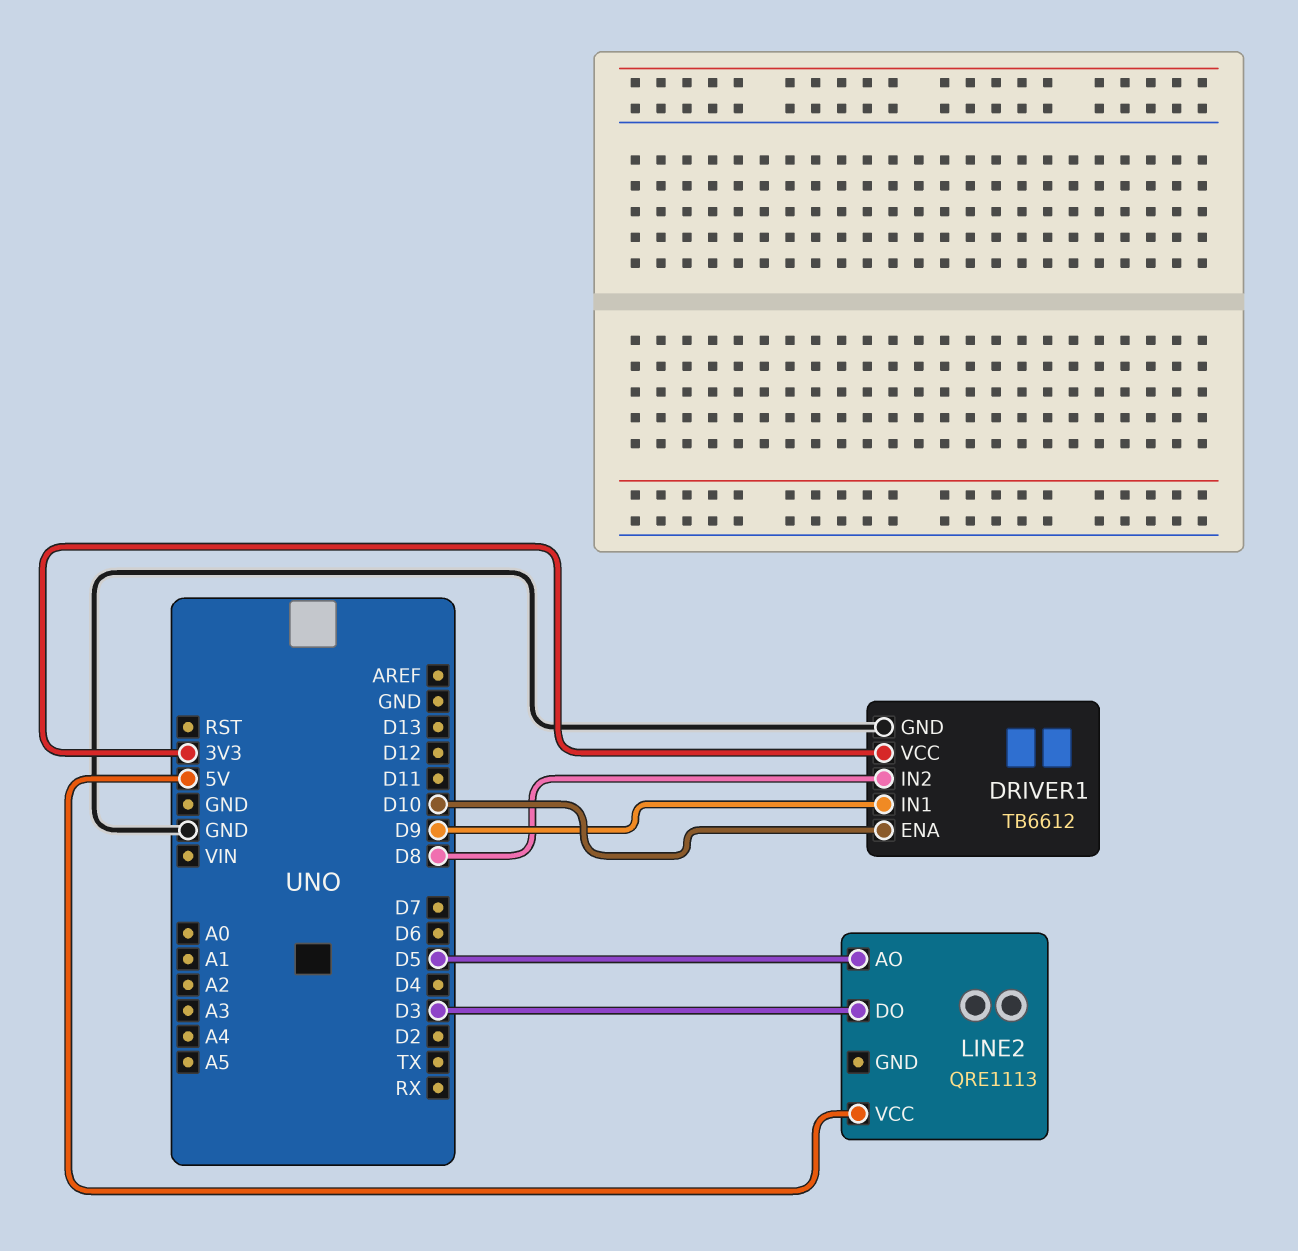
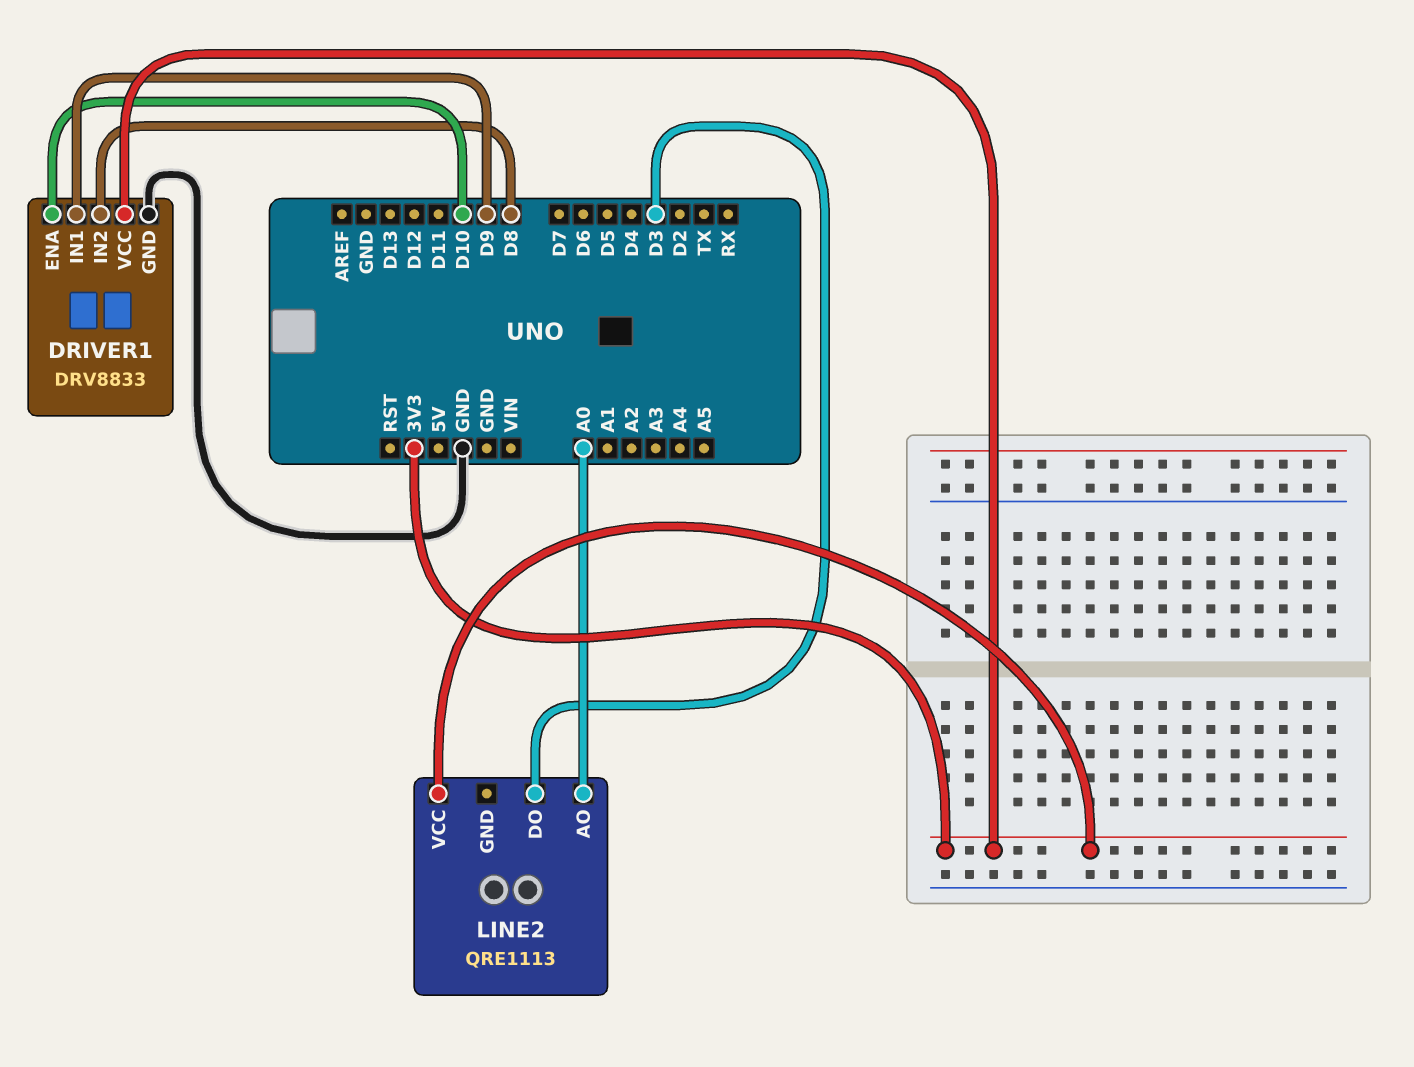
DRIVER1: TB6612 -> DRV8833
LINE2 pin AO: D5 -> A0
LINE2 pin VCC: 5V -> 3V3

